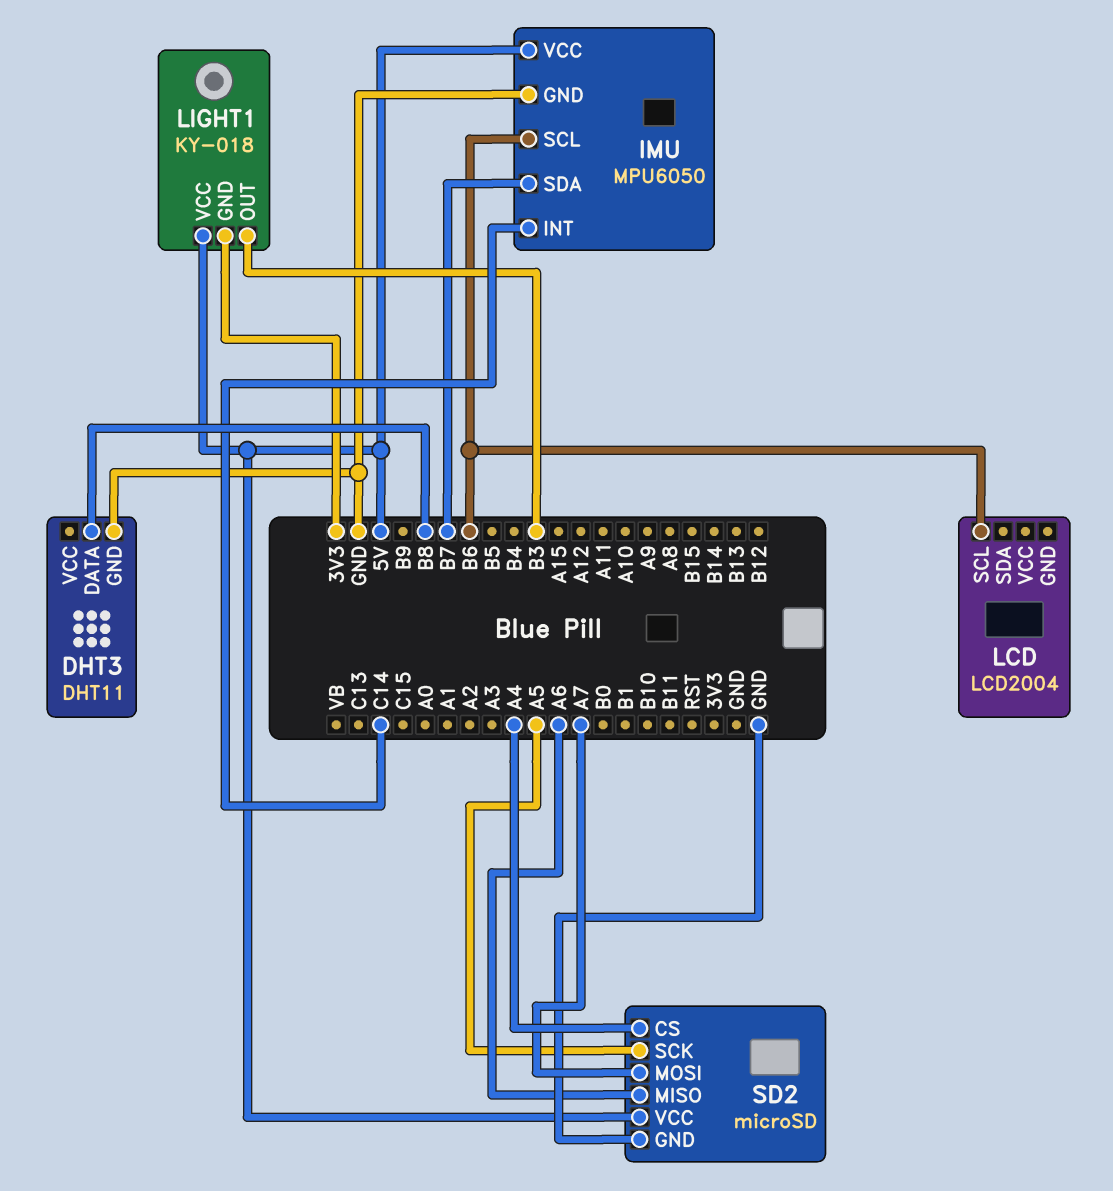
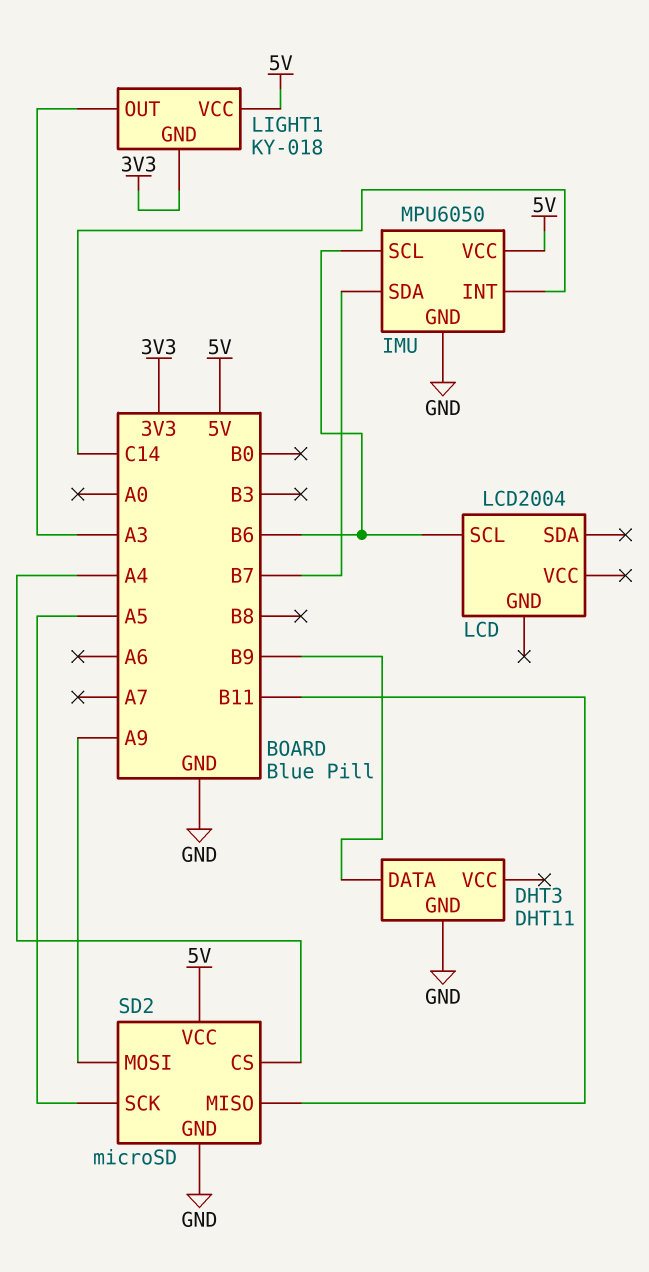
DHT3 pin DATA: B8 -> B9
LIGHT1 pin OUT: B3 -> A3
SD2 pin MISO: A6 -> B11
SD2 pin MOSI: A7 -> A9

